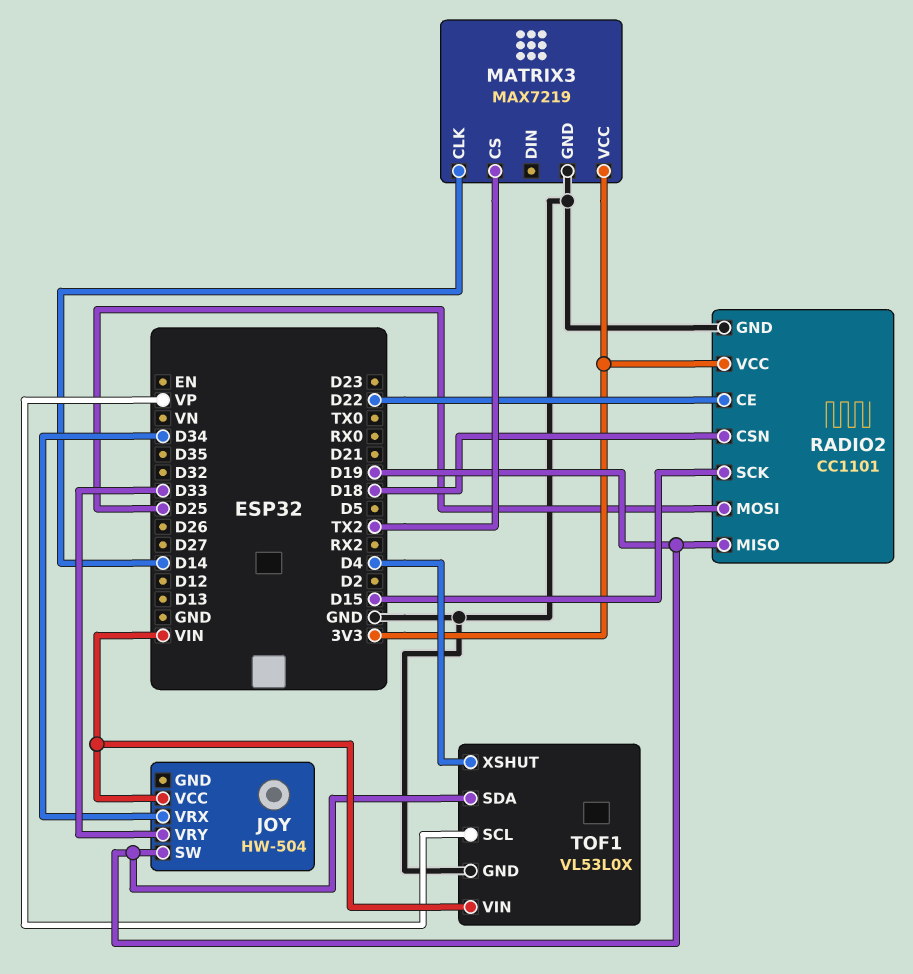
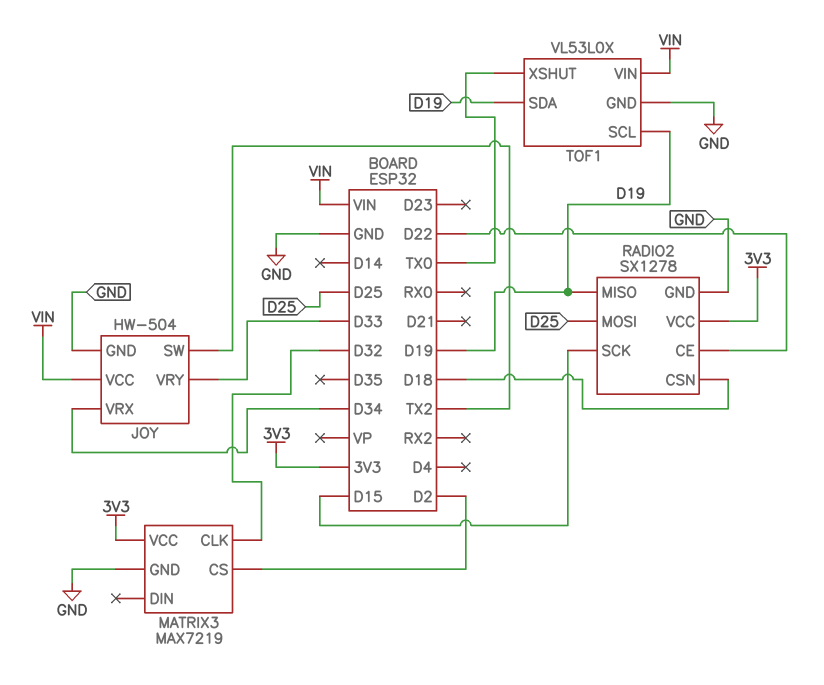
JOY pin GND: none -> GND
JOY pin SW: D19 -> TX2
MATRIX3 pin CLK: D14 -> D32
MATRIX3 pin CS: TX2 -> D2
RADIO2: CC1101 -> SX1278
TOF1 pin SCL: VP -> D19
TOF1 pin XSHUT: D4 -> TX0

